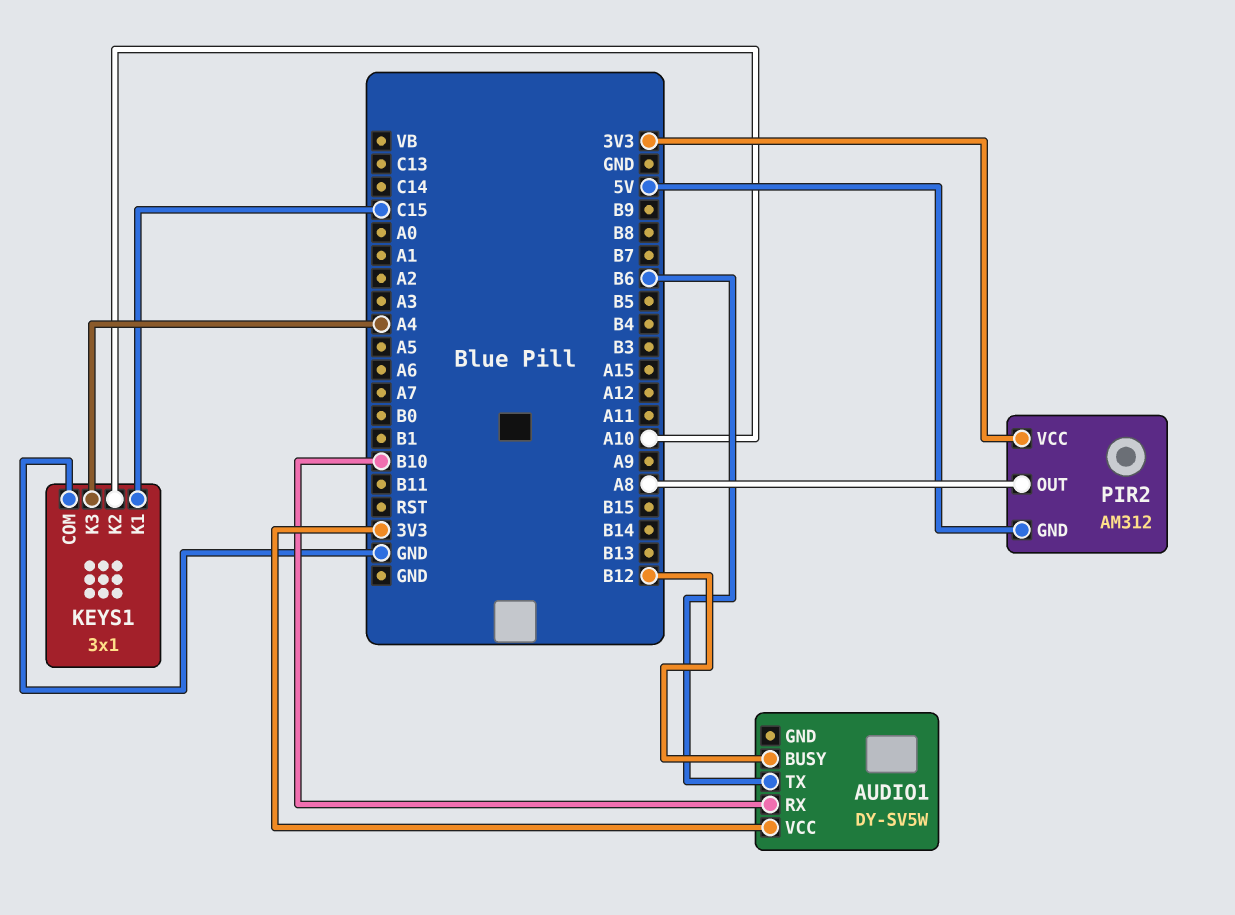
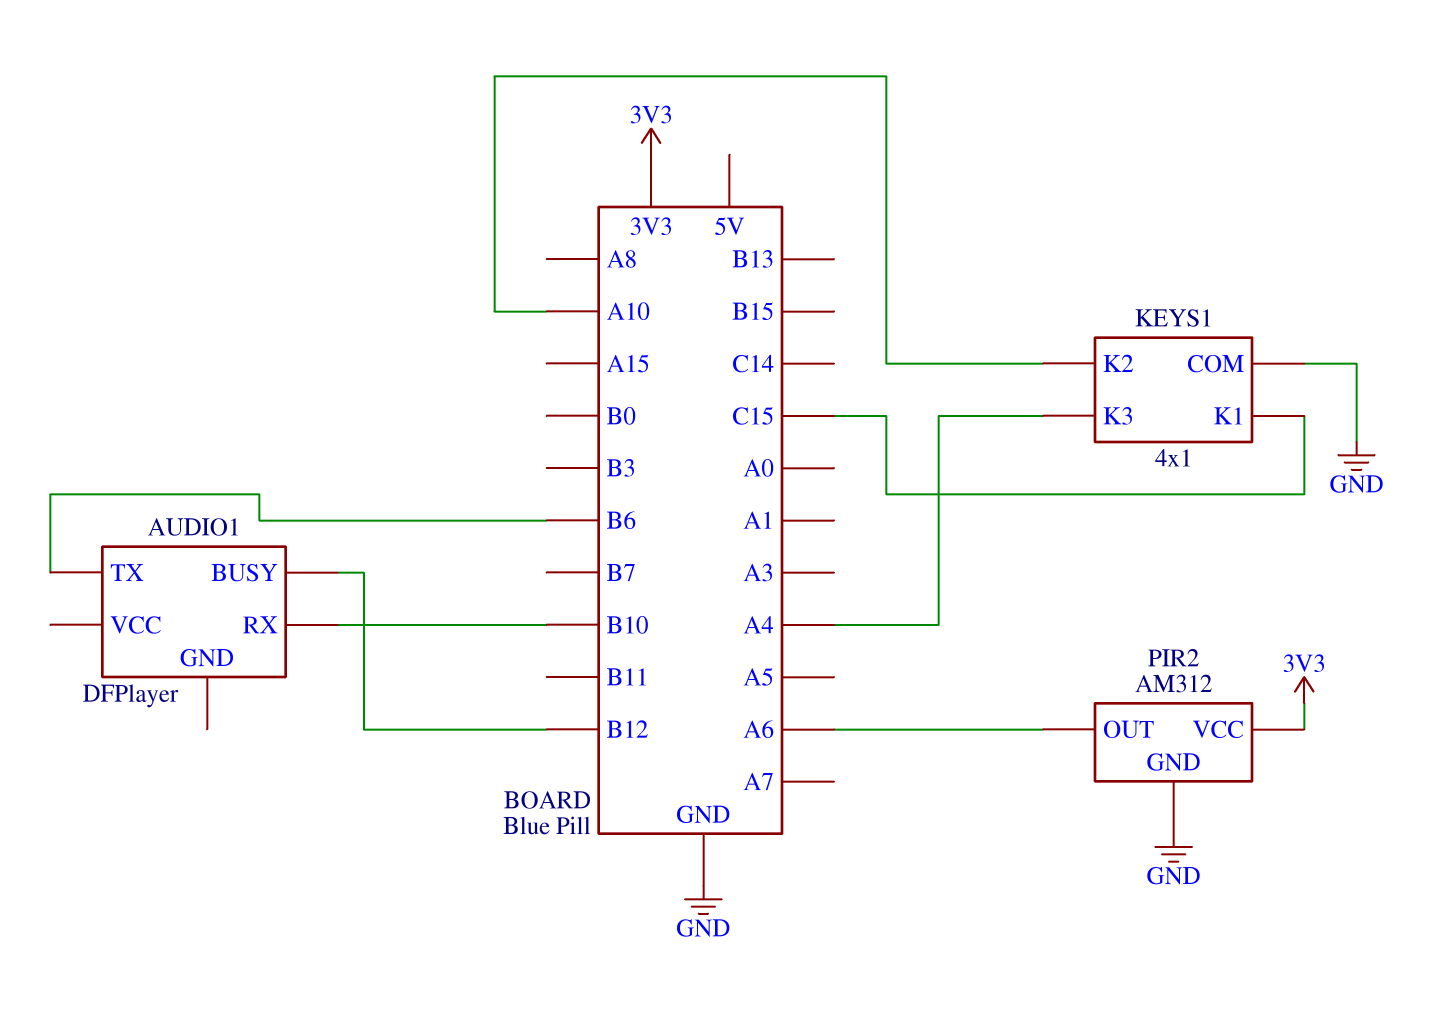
AUDIO1: DY-SV5W -> DFPlayer
AUDIO1 pin VCC: 3V3 -> none
KEYS1: 3x1 -> 4x1
PIR2 pin GND: 5V -> GND
PIR2 pin OUT: A8 -> A6

